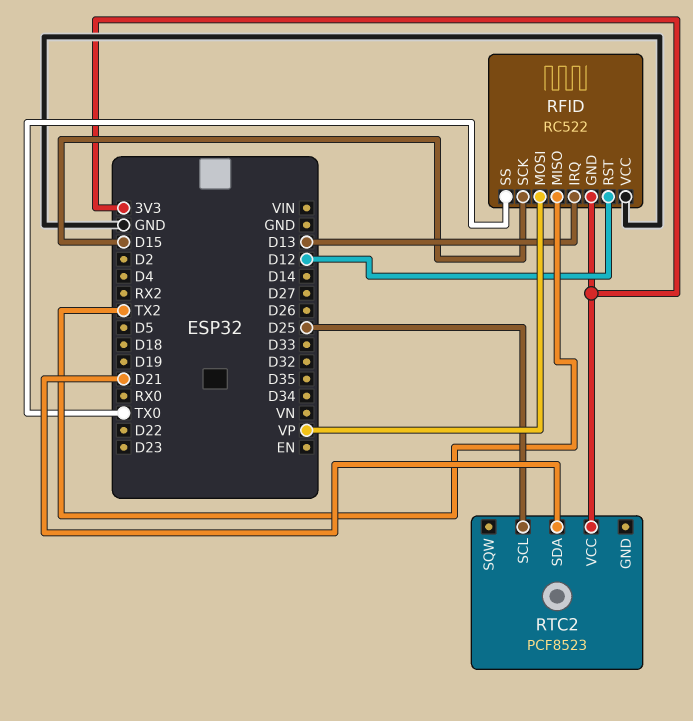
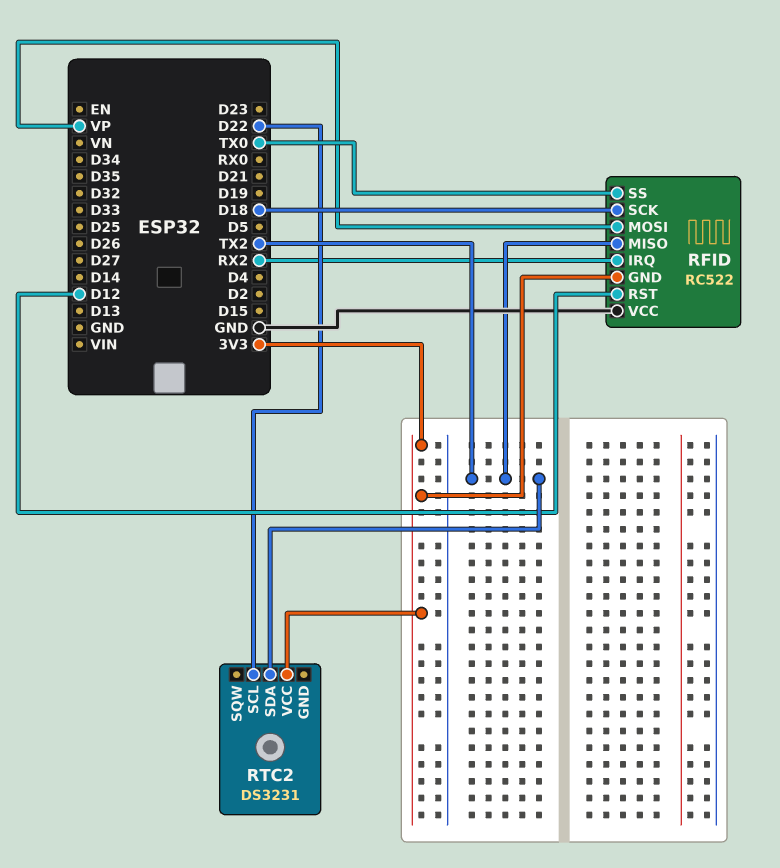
RFID pin IRQ: D13 -> RX2
RFID pin SCK: D15 -> D18
RTC2: PCF8523 -> DS3231
RTC2 pin SCL: D25 -> D22
RTC2 pin SDA: D21 -> TX2

